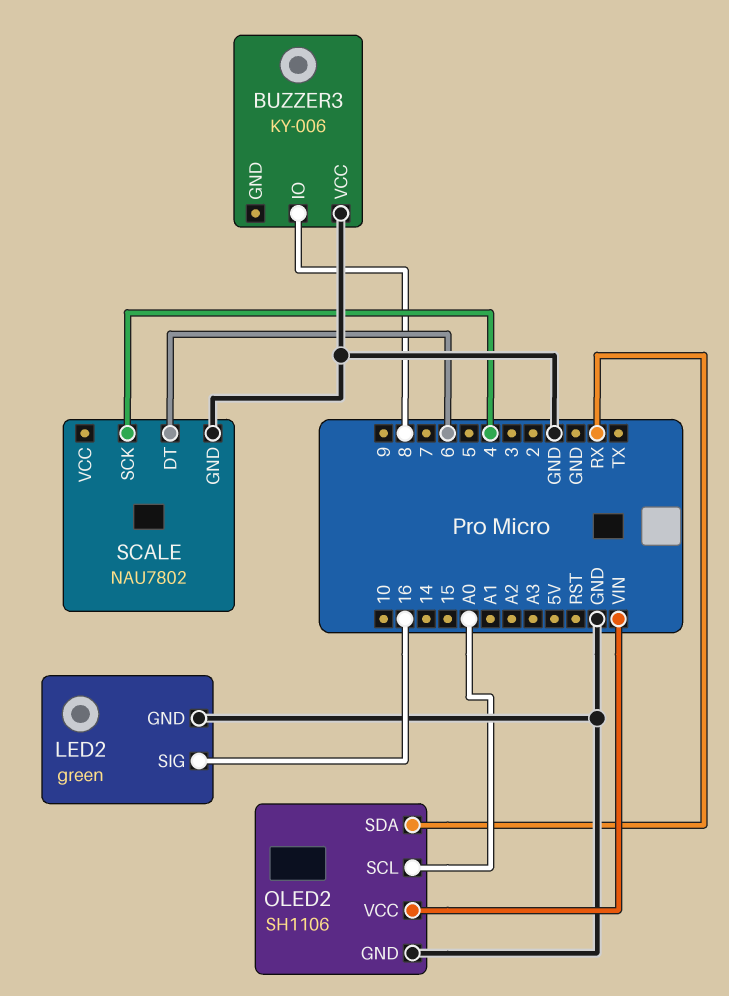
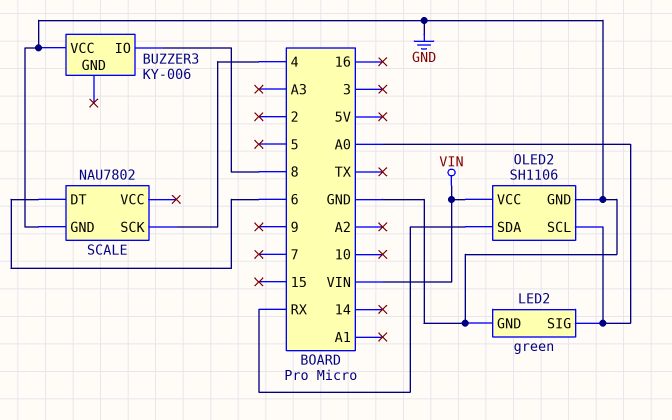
LED2 pin SIG: 16 -> A0

